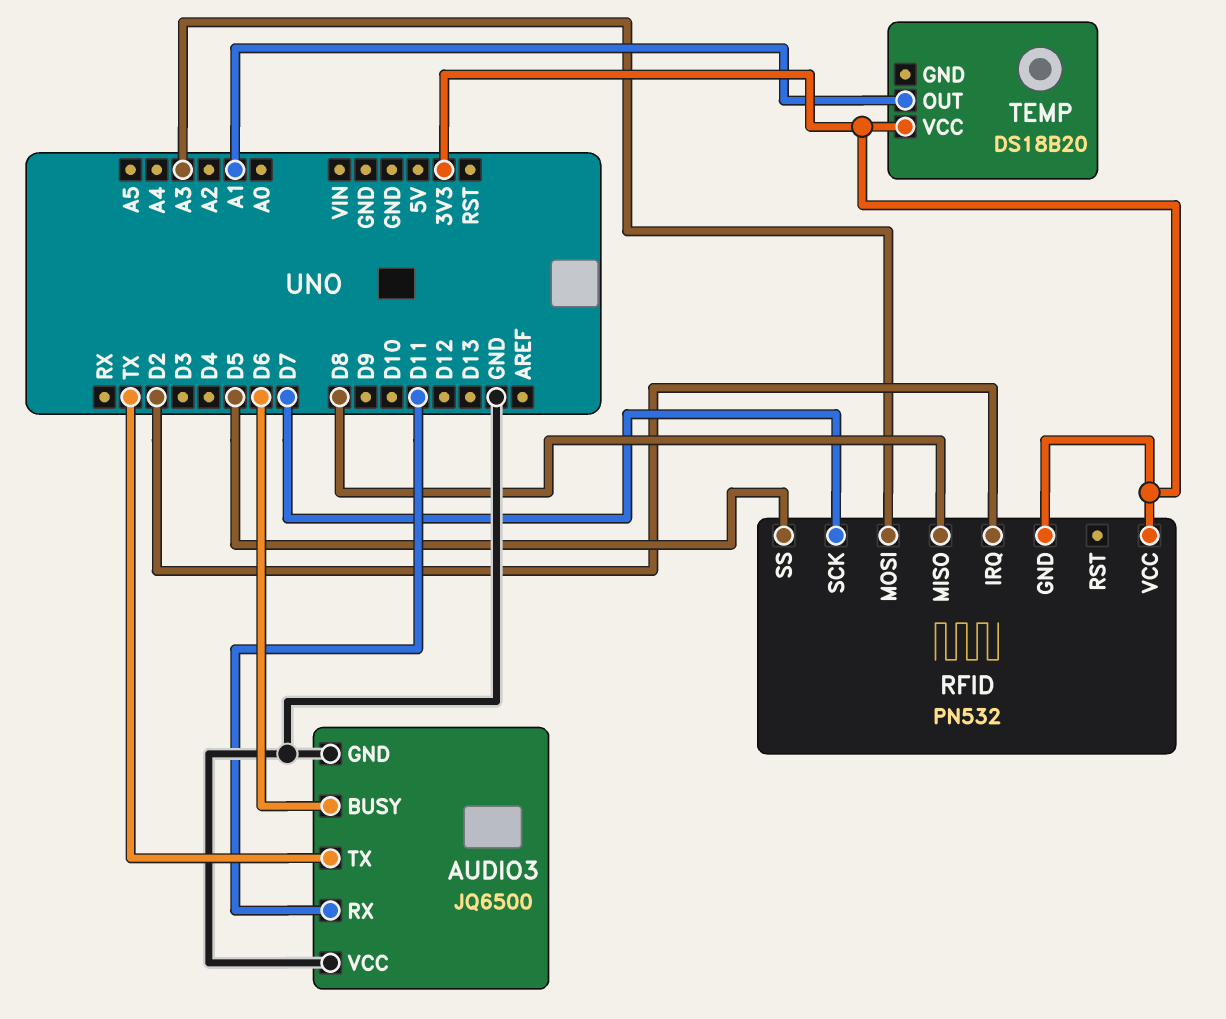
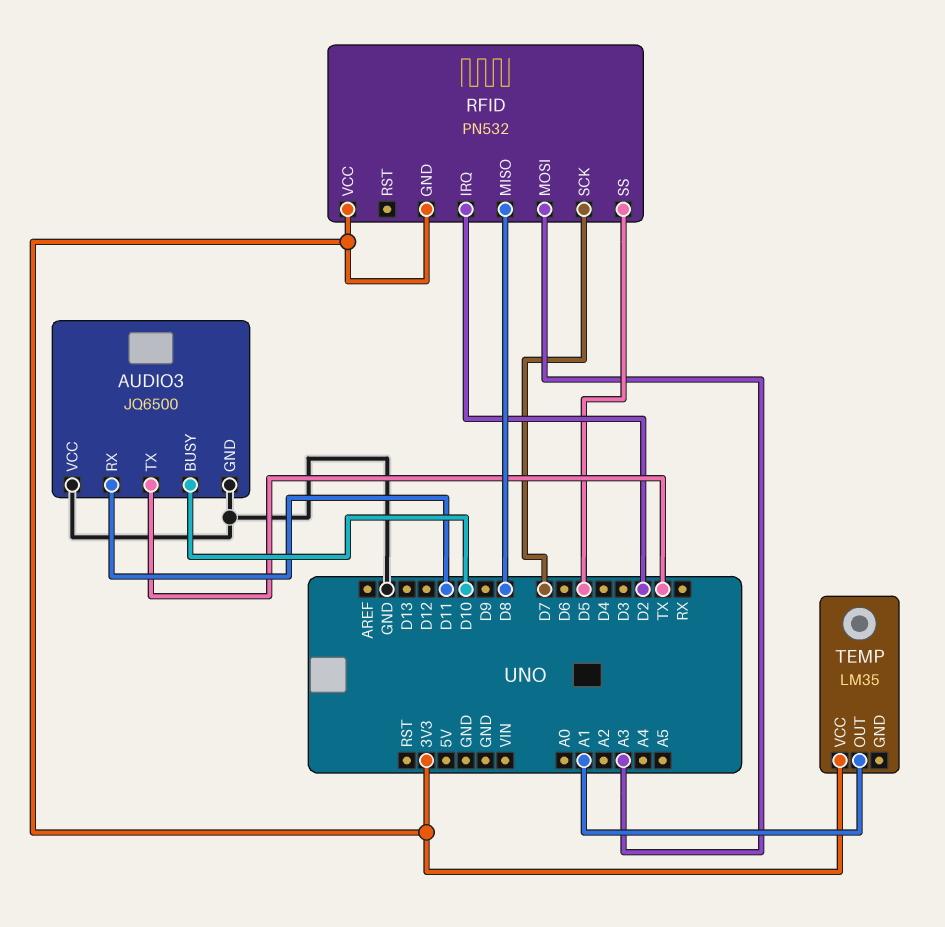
AUDIO3 pin BUSY: D6 -> D10
TEMP: DS18B20 -> LM35

